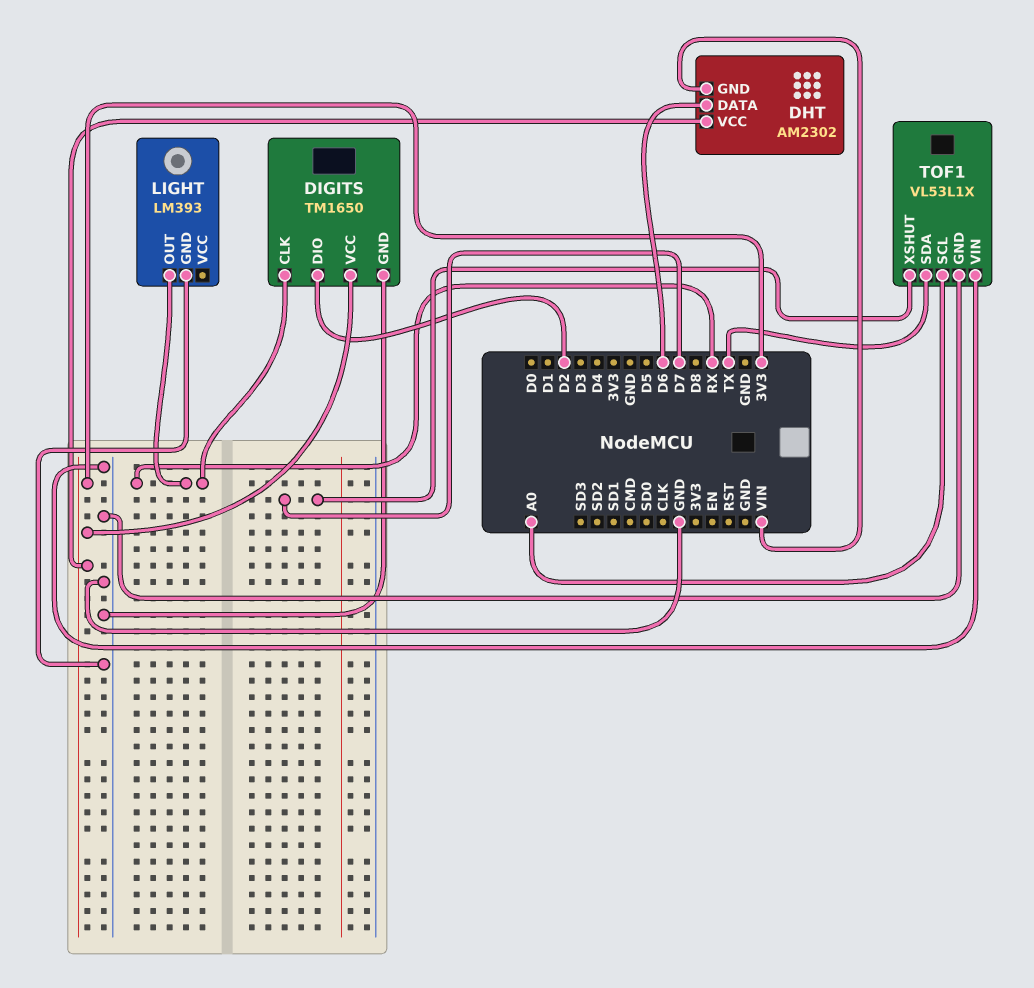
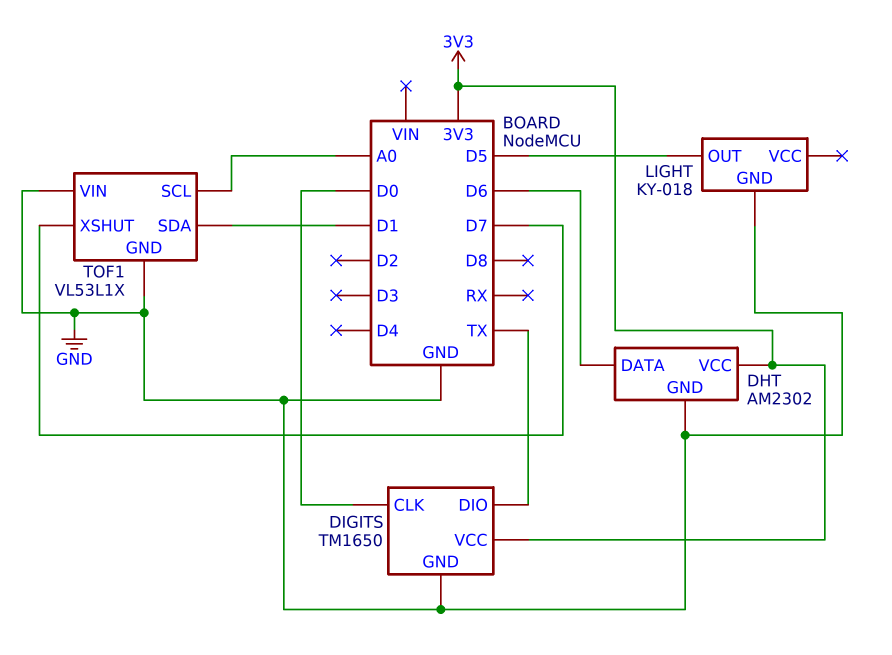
DHT pin GND: VIN -> GND
DIGITS pin CLK: RX -> D0
DIGITS pin DIO: D2 -> TX
LIGHT: LM393 -> KY-018
LIGHT pin OUT: RX -> D5
TOF1 pin SDA: TX -> D1

